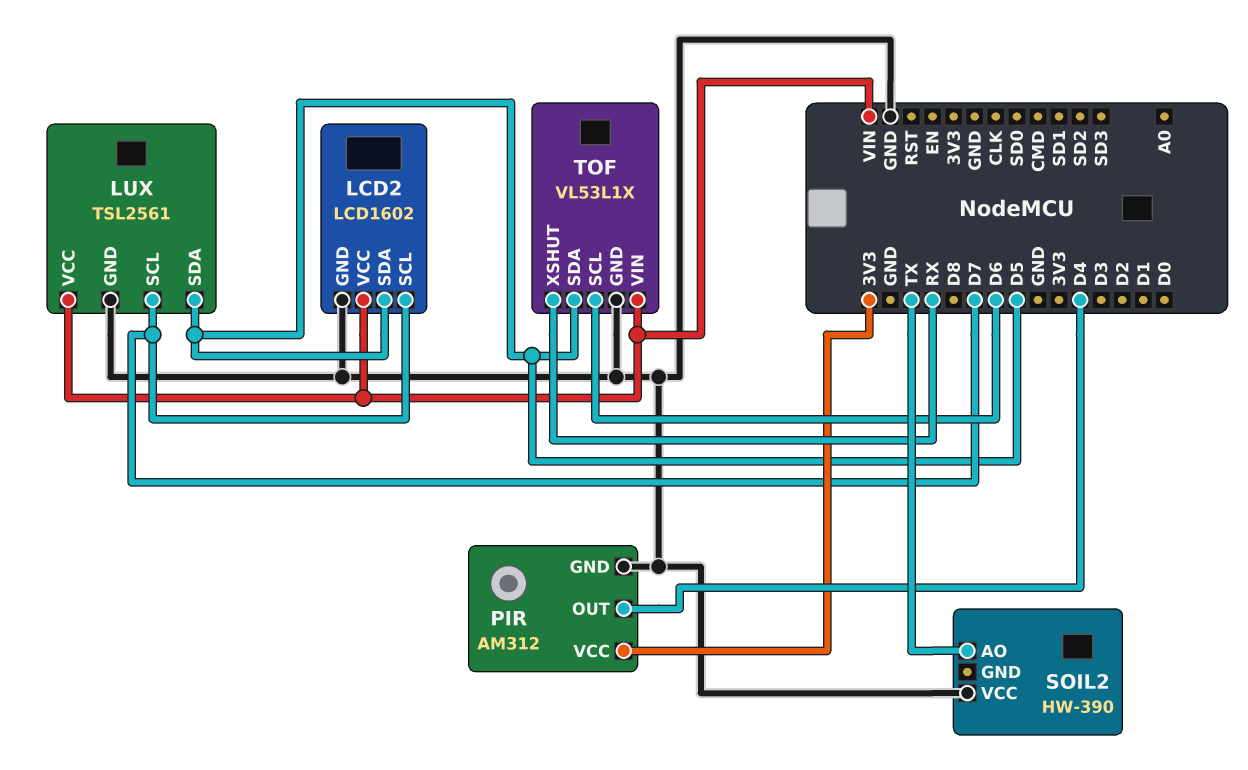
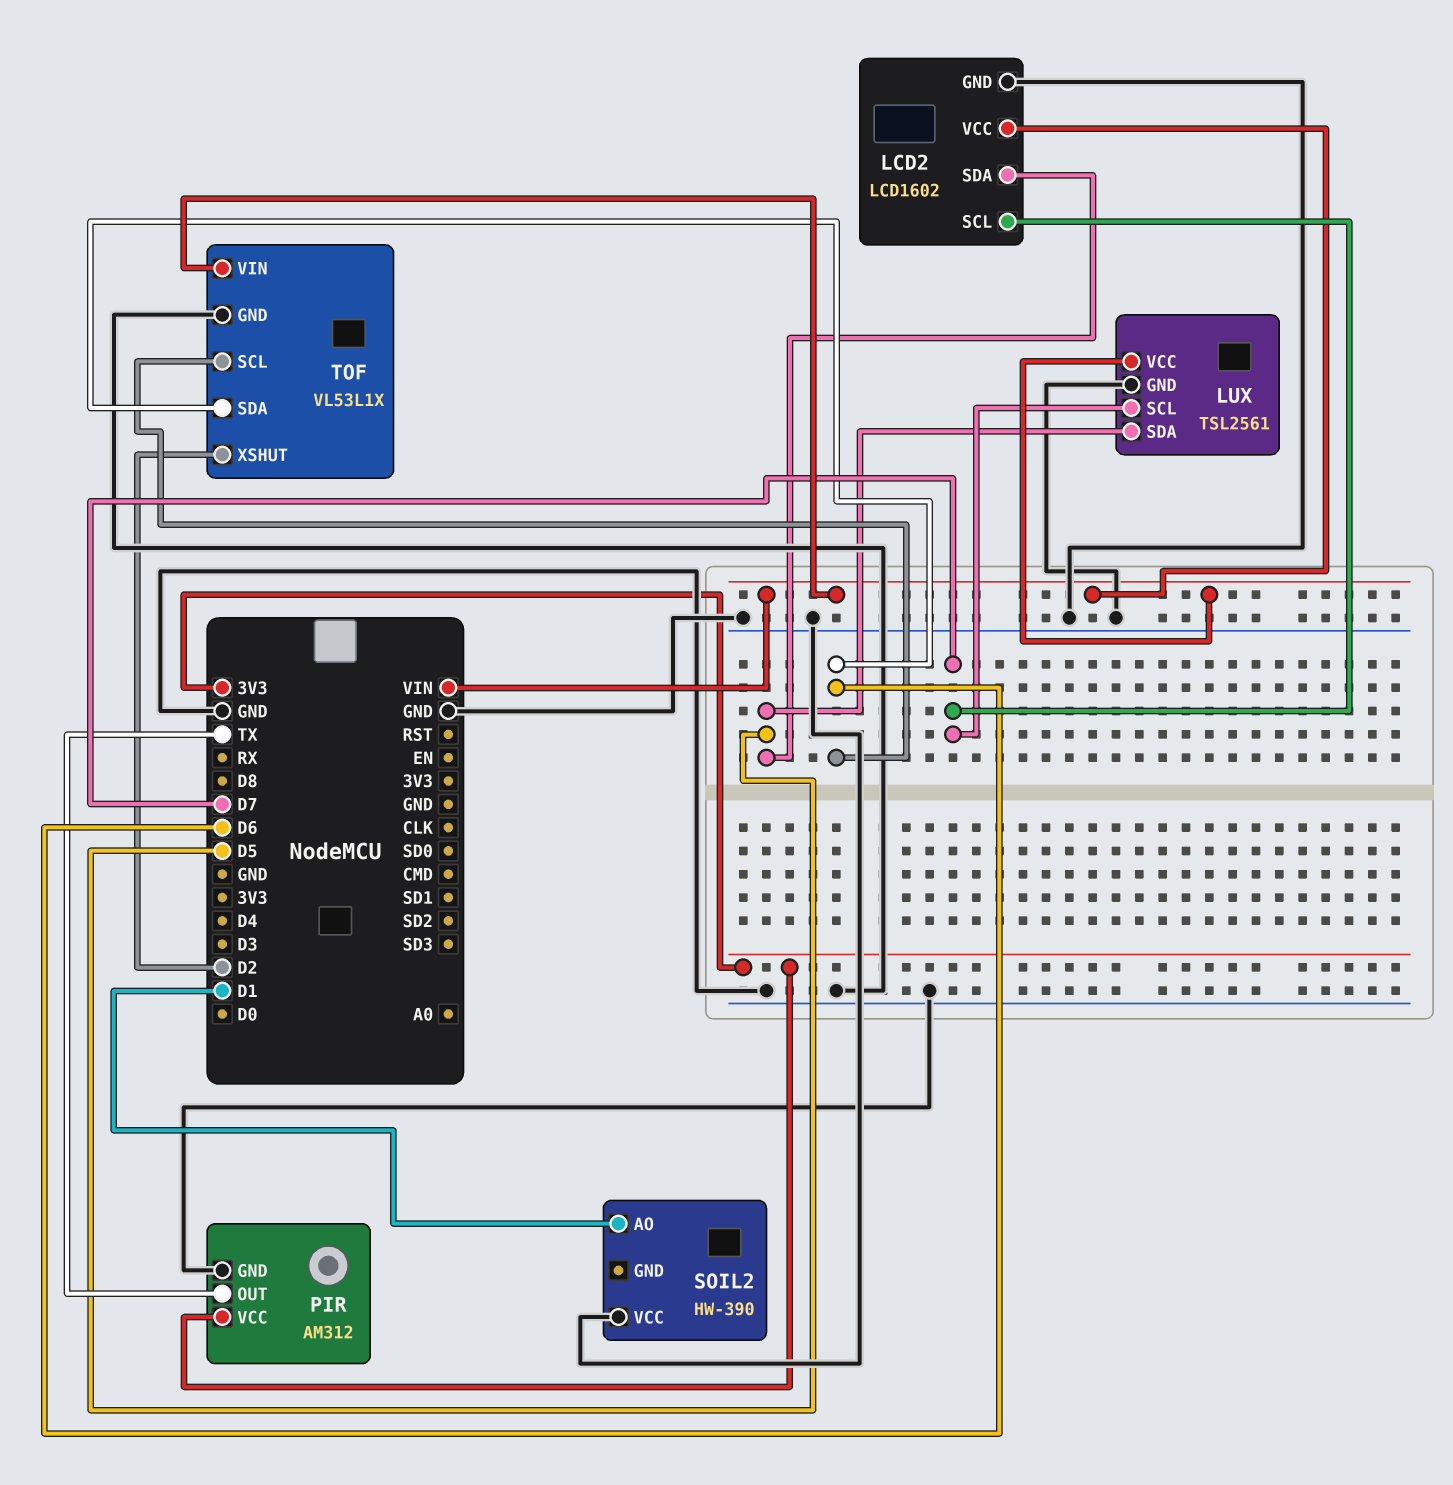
PIR pin OUT: D4 -> TX
SOIL2 pin AO: TX -> D1
TOF pin SDA: D5 -> D6
TOF pin XSHUT: RX -> D2

